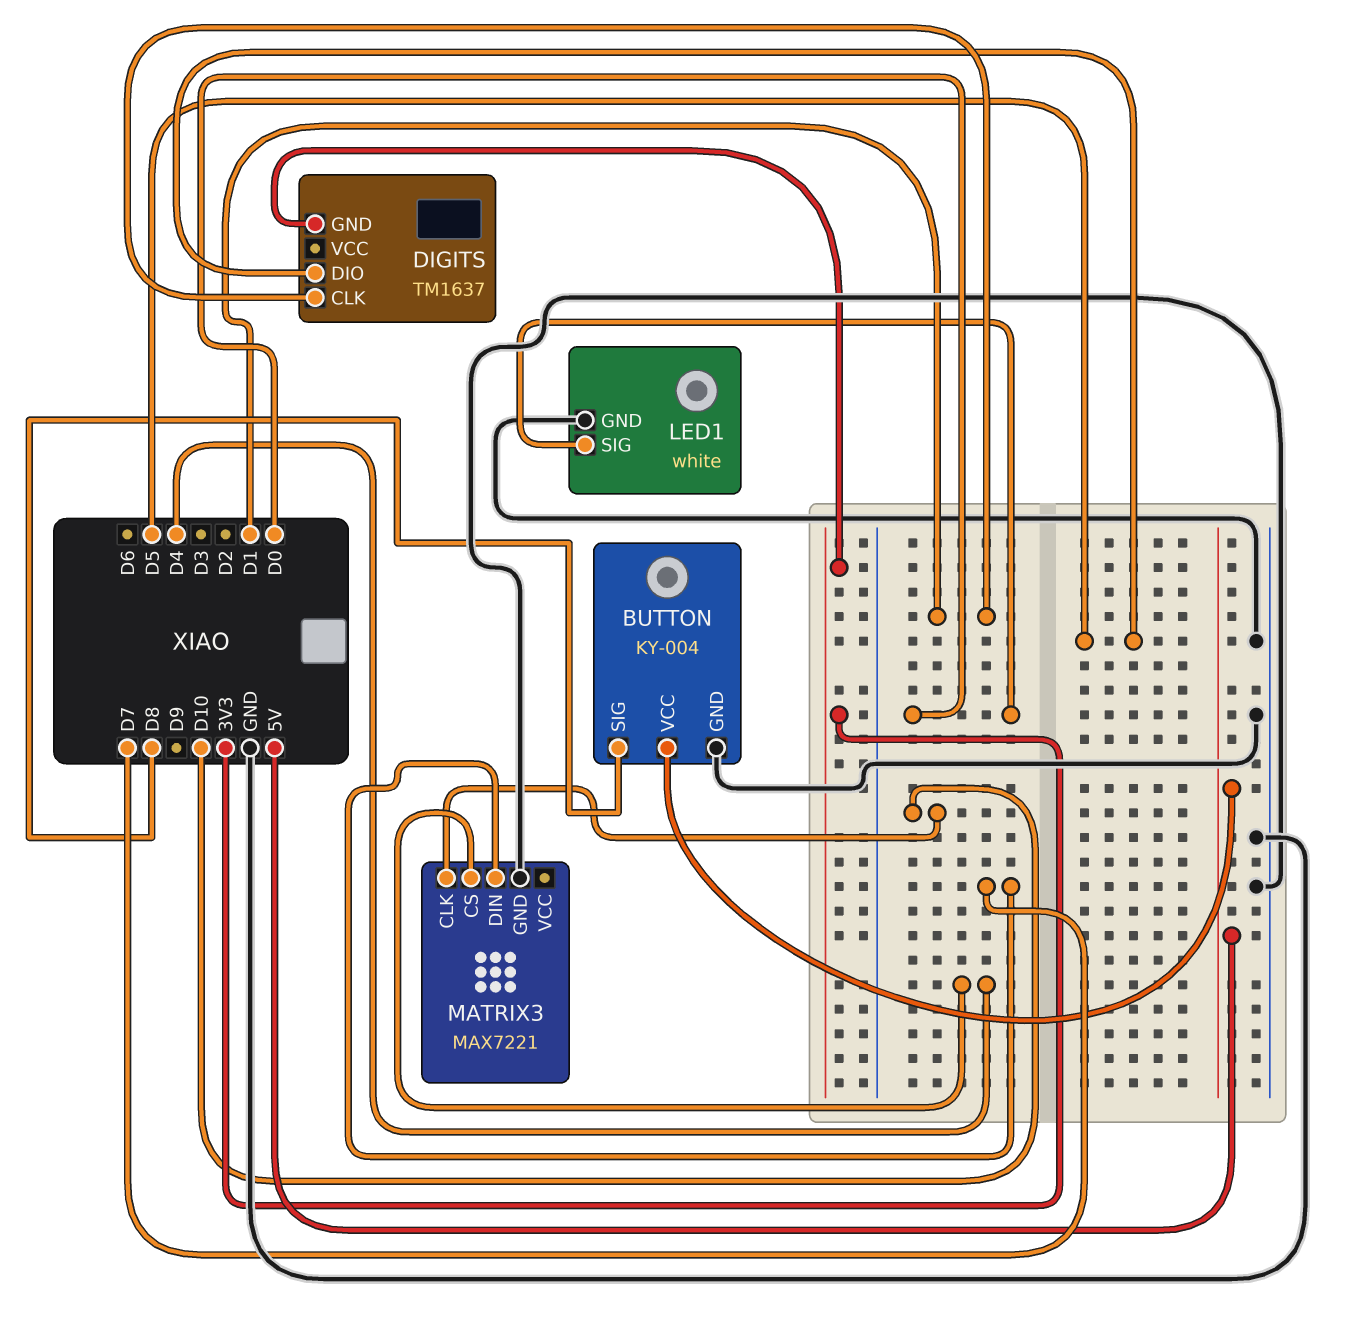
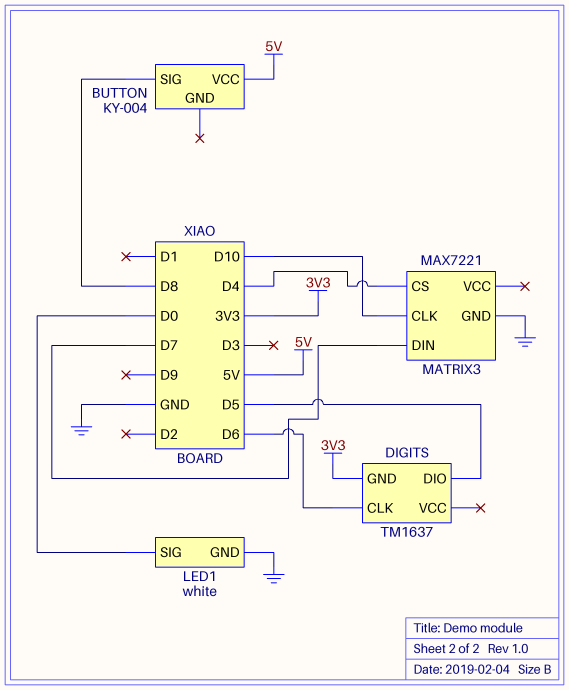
BUTTON pin GND: GND -> none
DIGITS pin CLK: D1 -> D6

